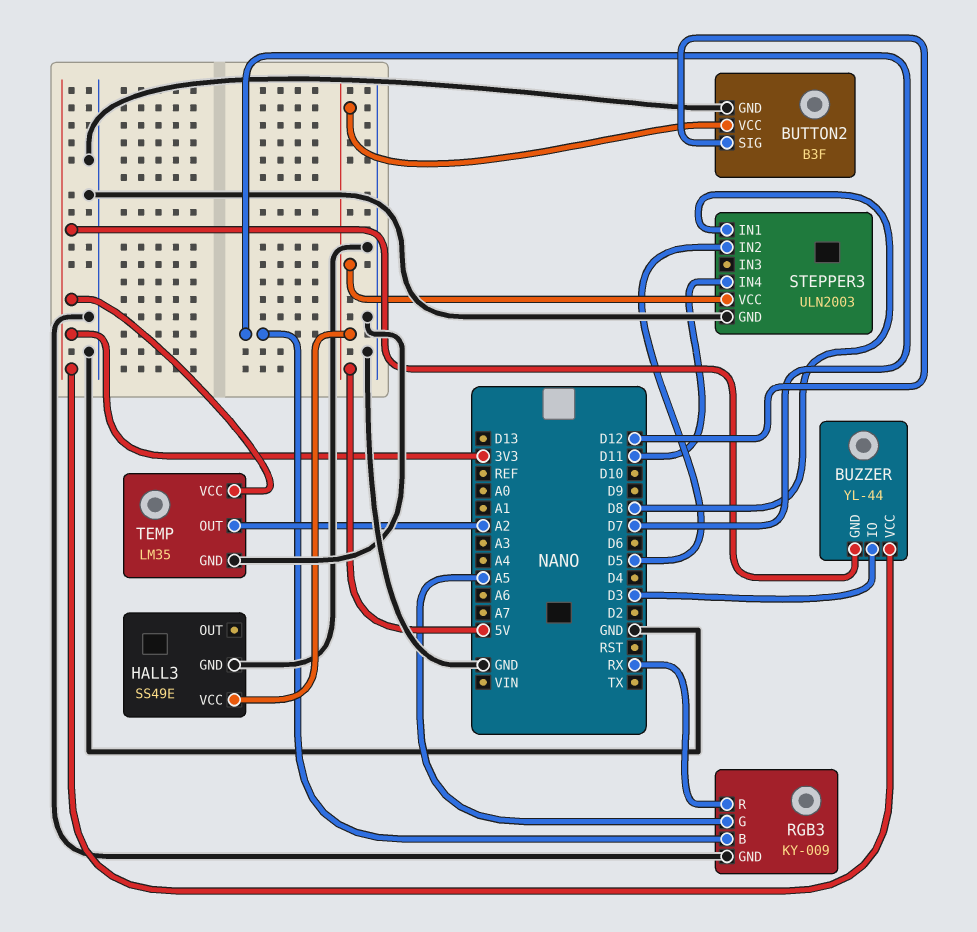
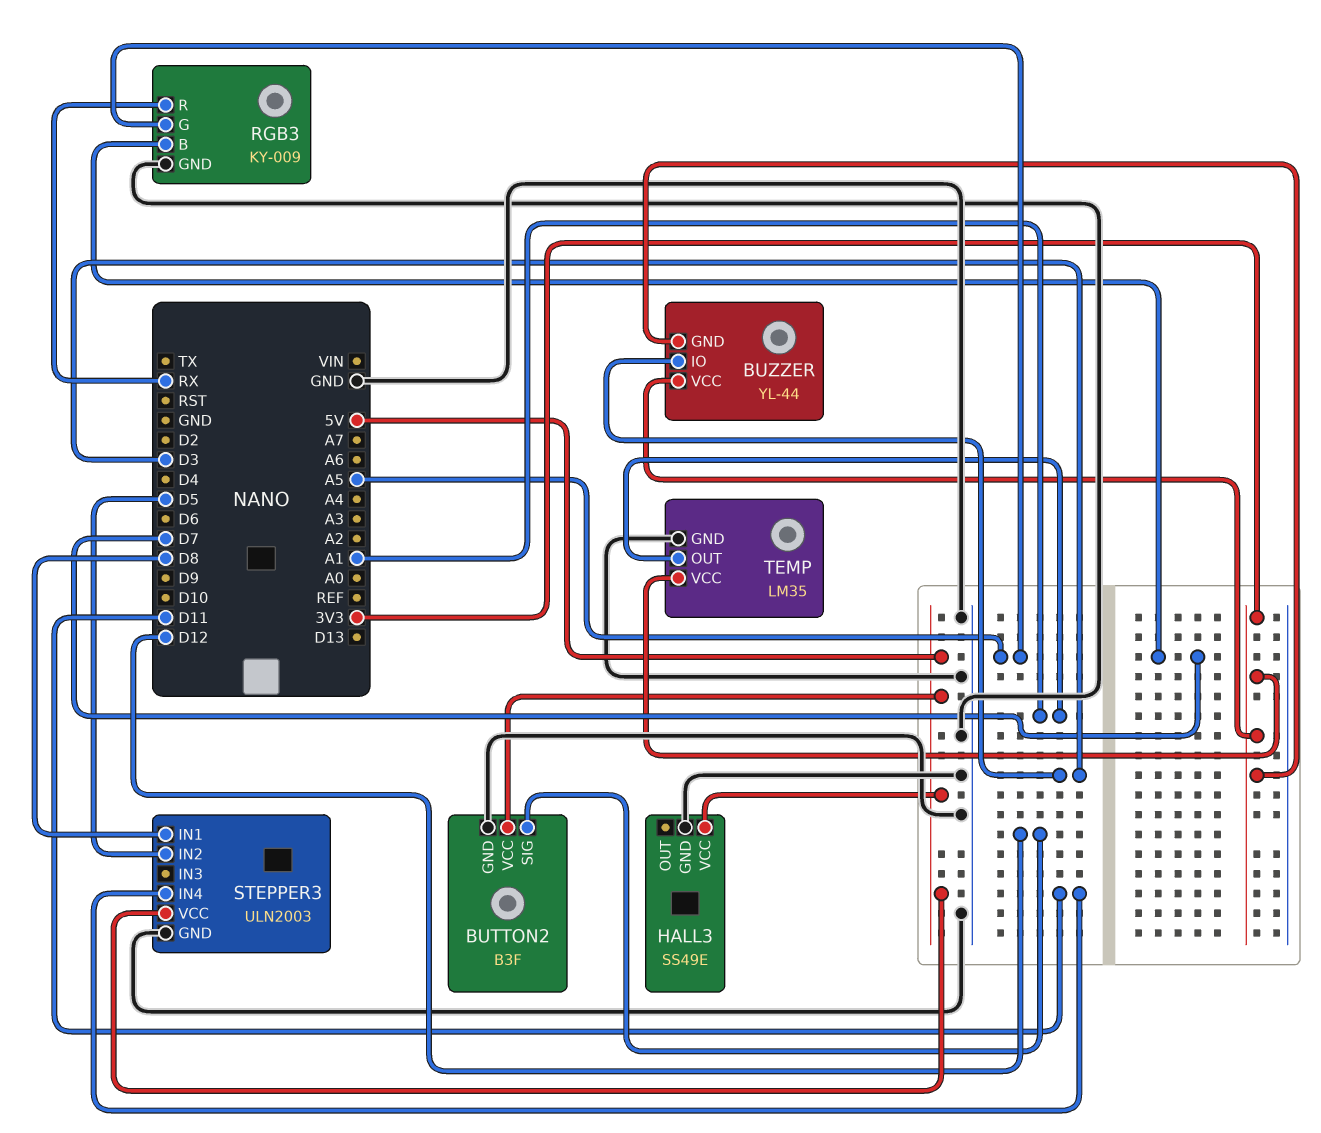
TEMP pin OUT: A2 -> A1

